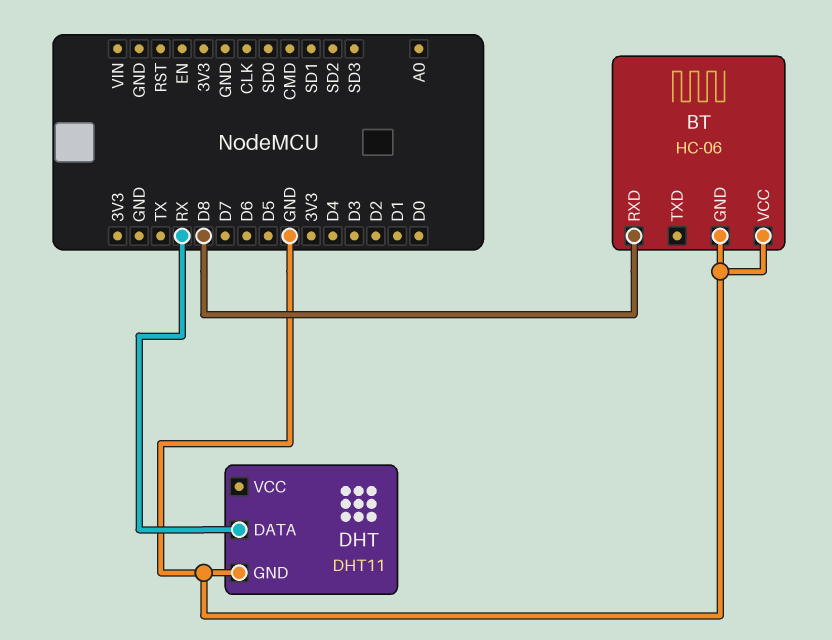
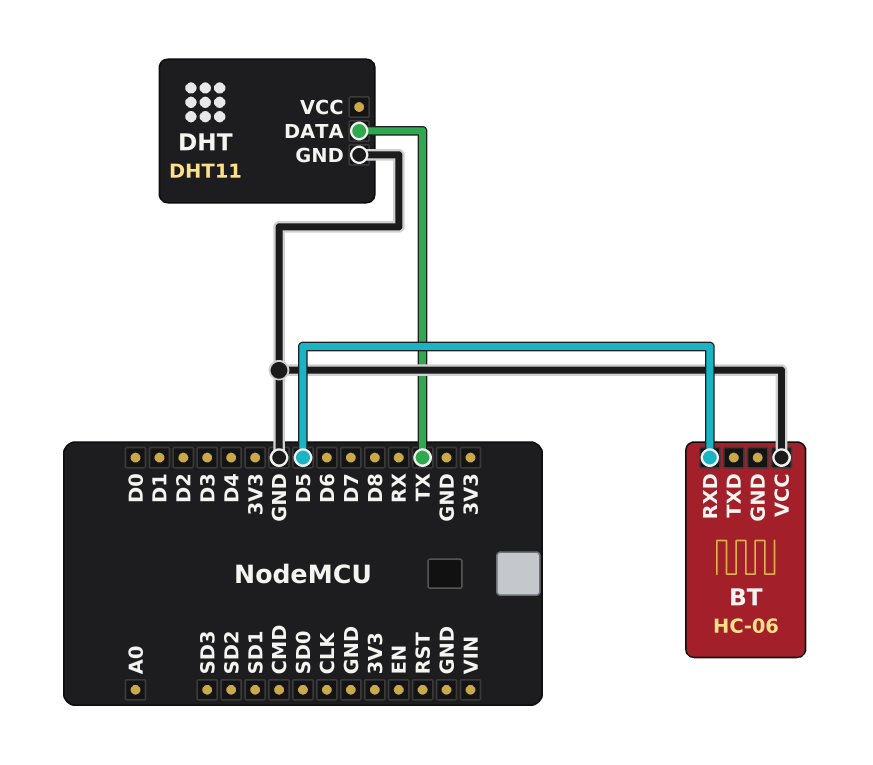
BT pin GND: GND -> none
BT pin RXD: D8 -> D5
DHT pin DATA: RX -> TX

